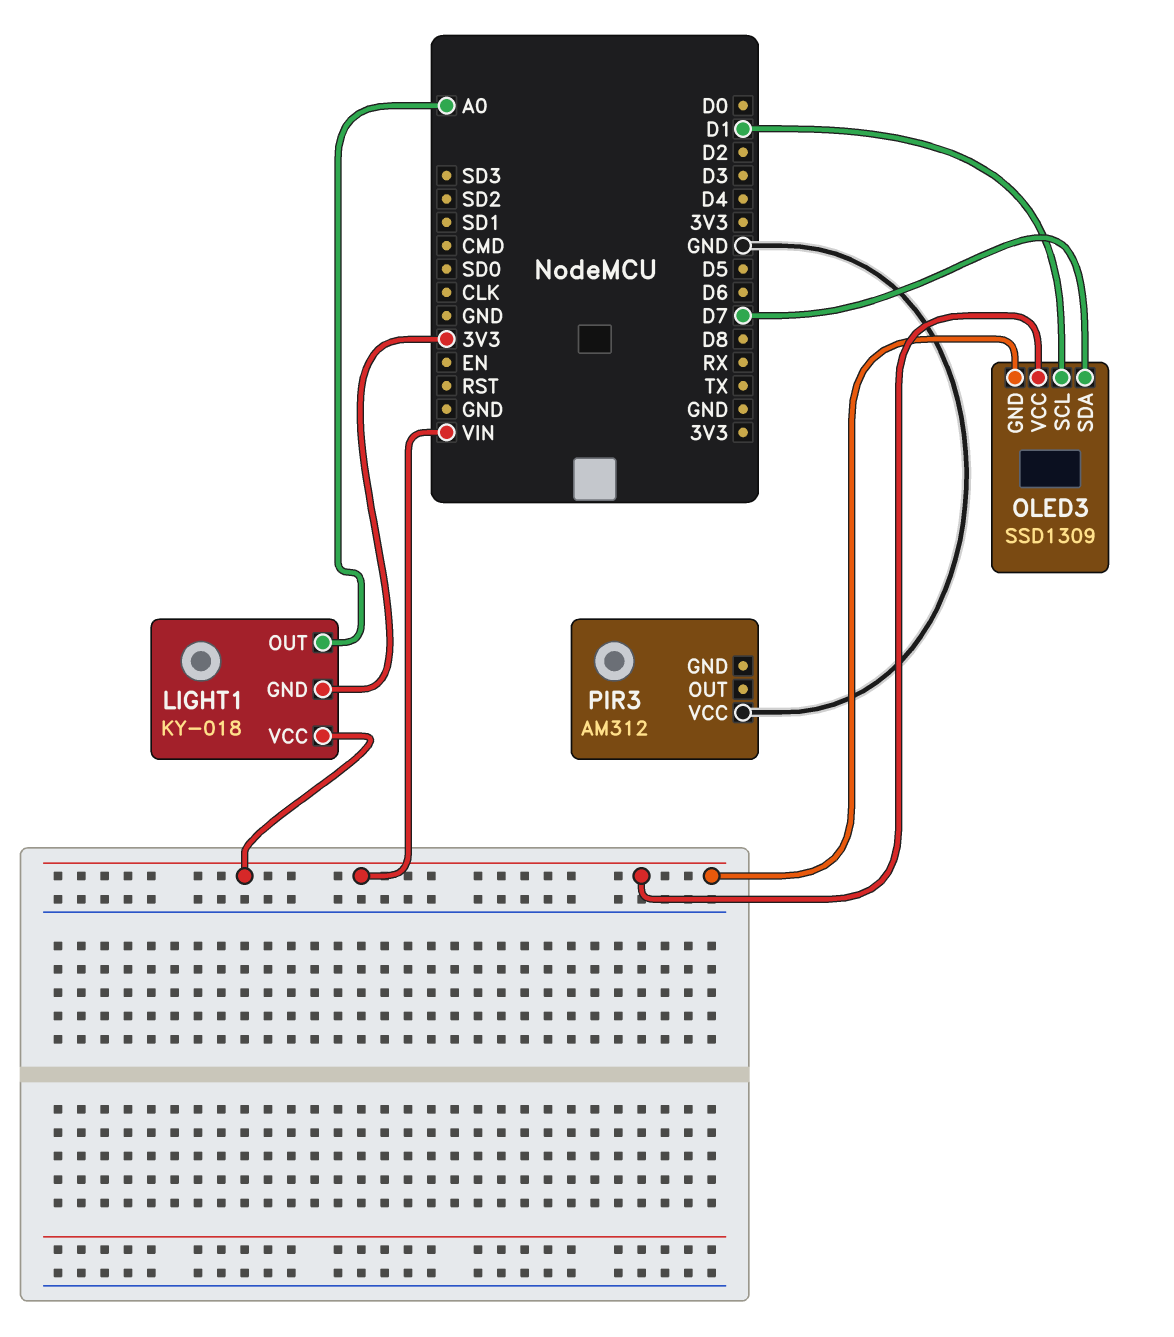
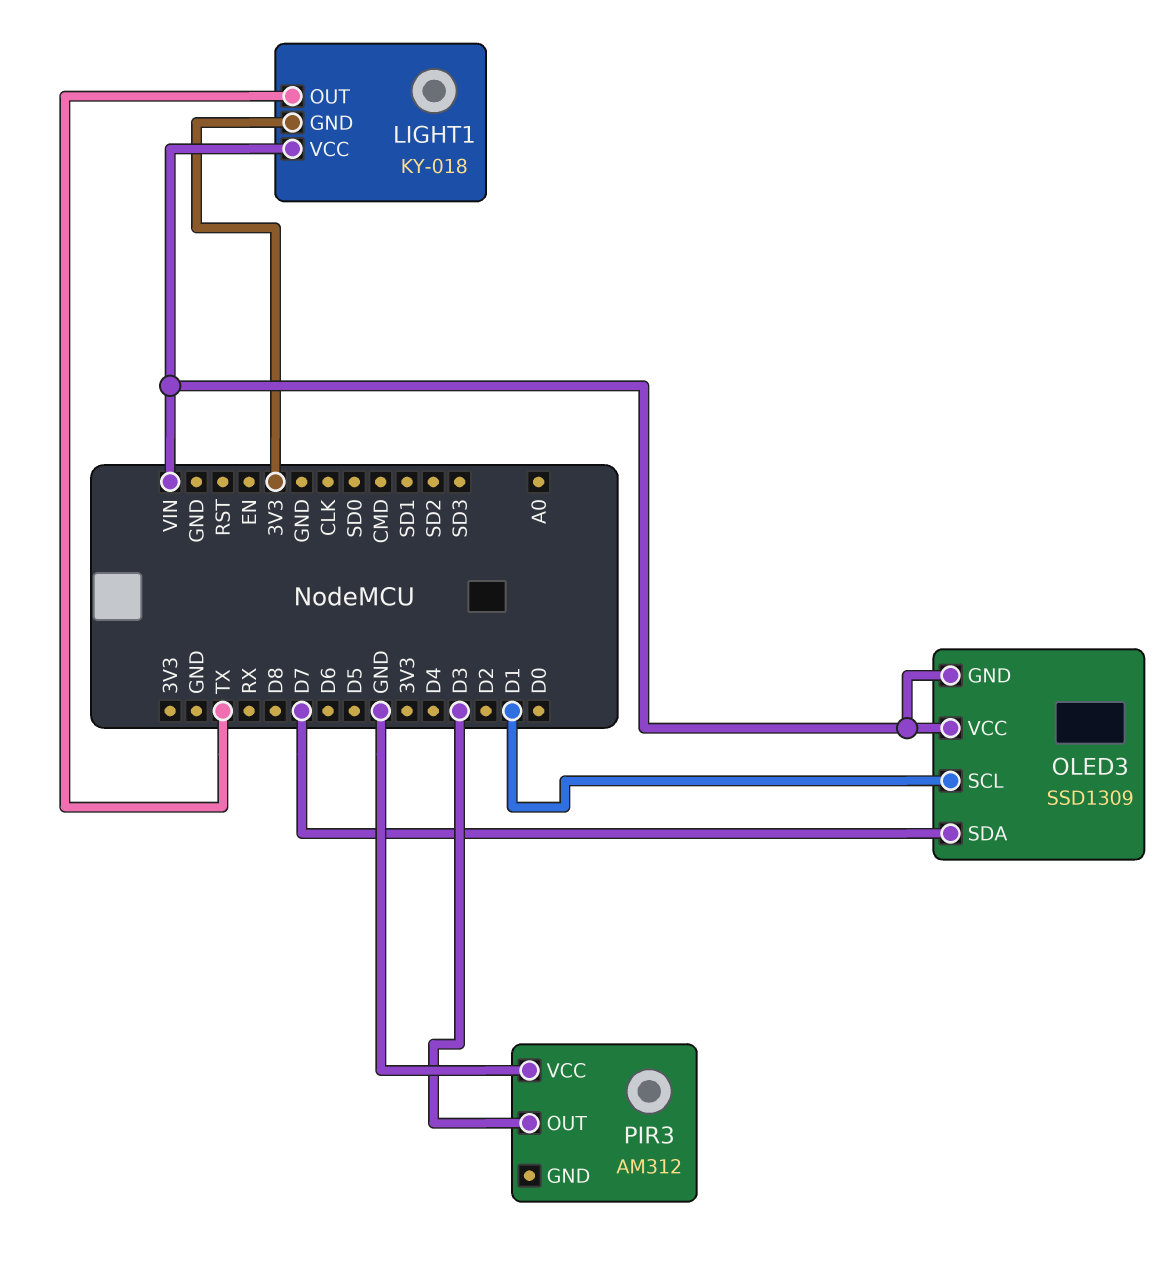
LIGHT1 pin OUT: A0 -> TX
PIR3 pin OUT: none -> D3

